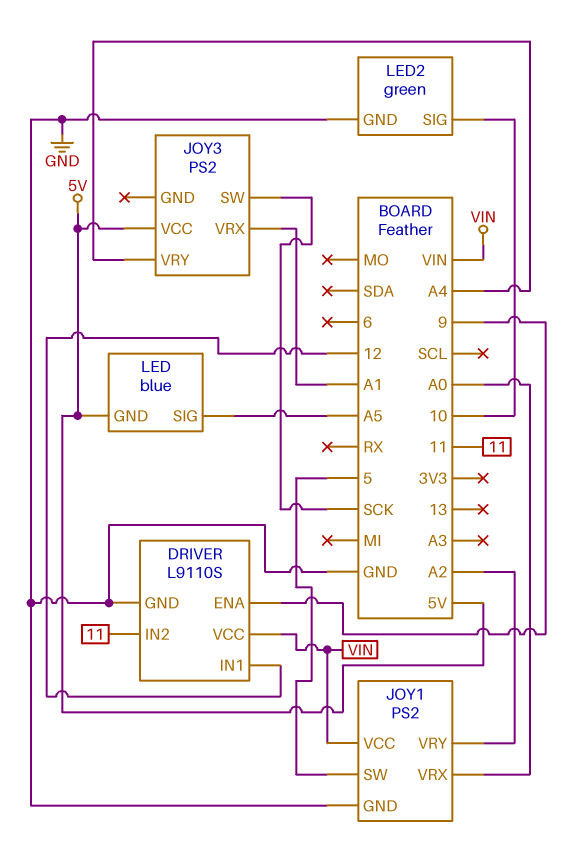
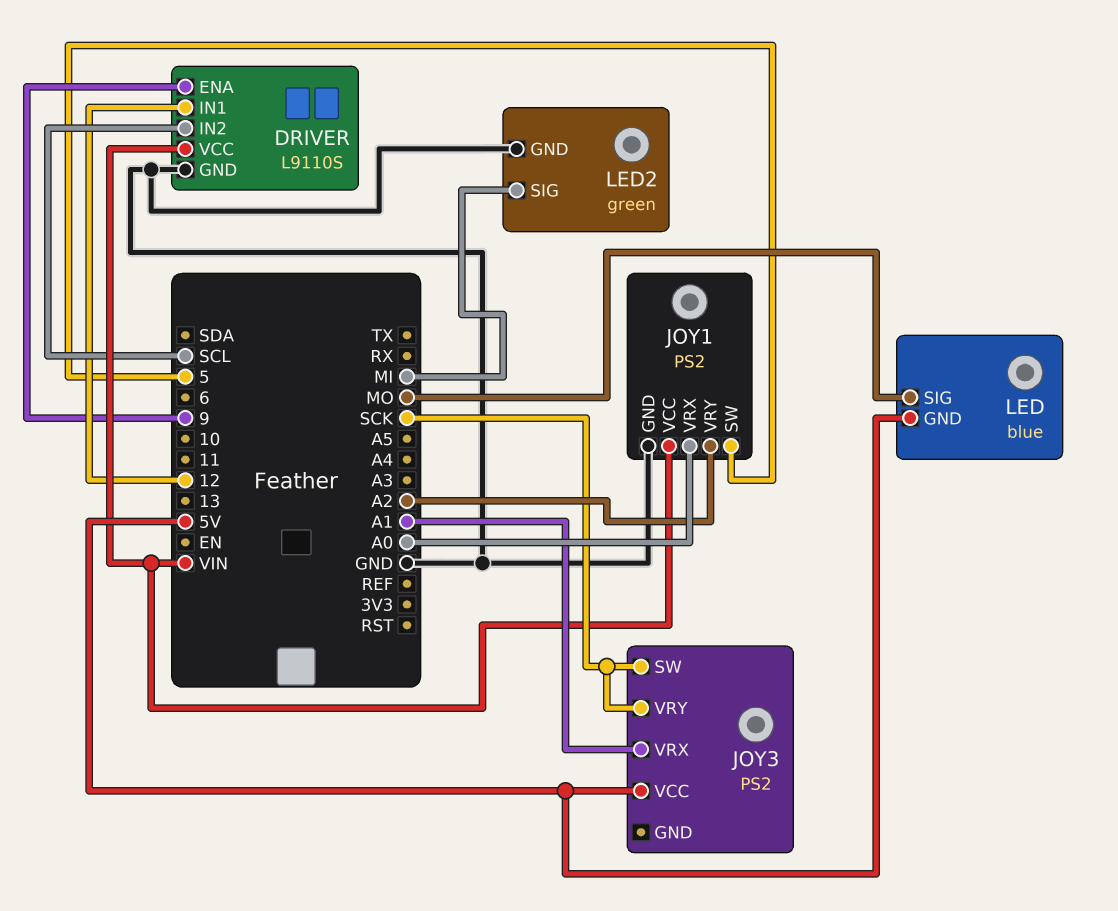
DRIVER pin IN2: 11 -> SCL
JOY3 pin VRY: A4 -> SCK
LED pin SIG: A5 -> MO
LED2 pin SIG: 10 -> MI

